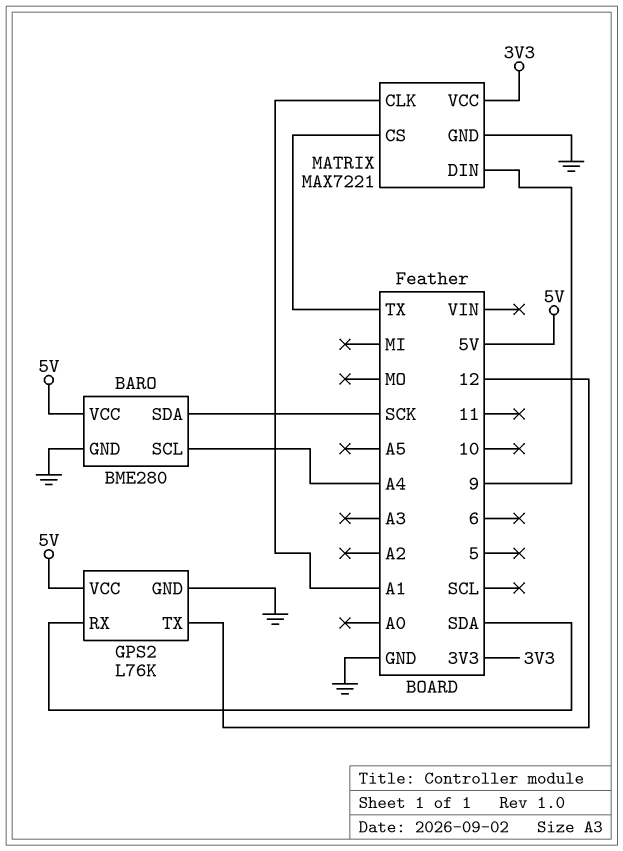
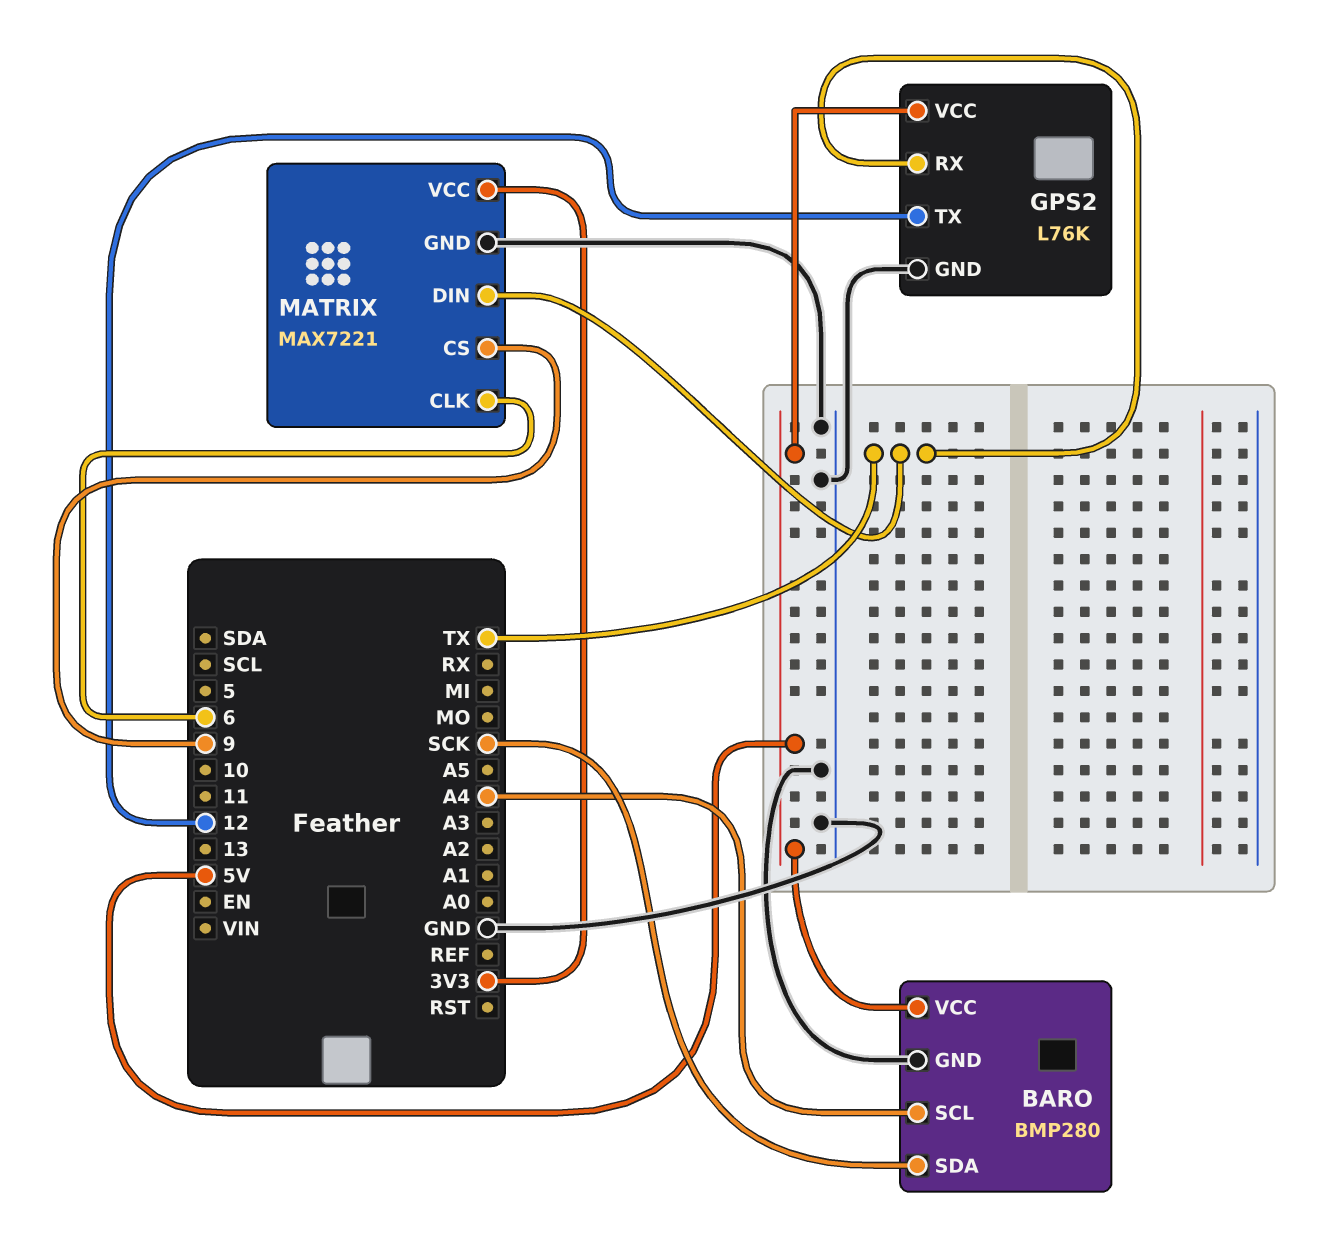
BARO: BME280 -> BMP280
GPS2 pin RX: SDA -> TX
MATRIX pin CLK: A1 -> 6
MATRIX pin CS: TX -> 9
MATRIX pin DIN: 9 -> TX

